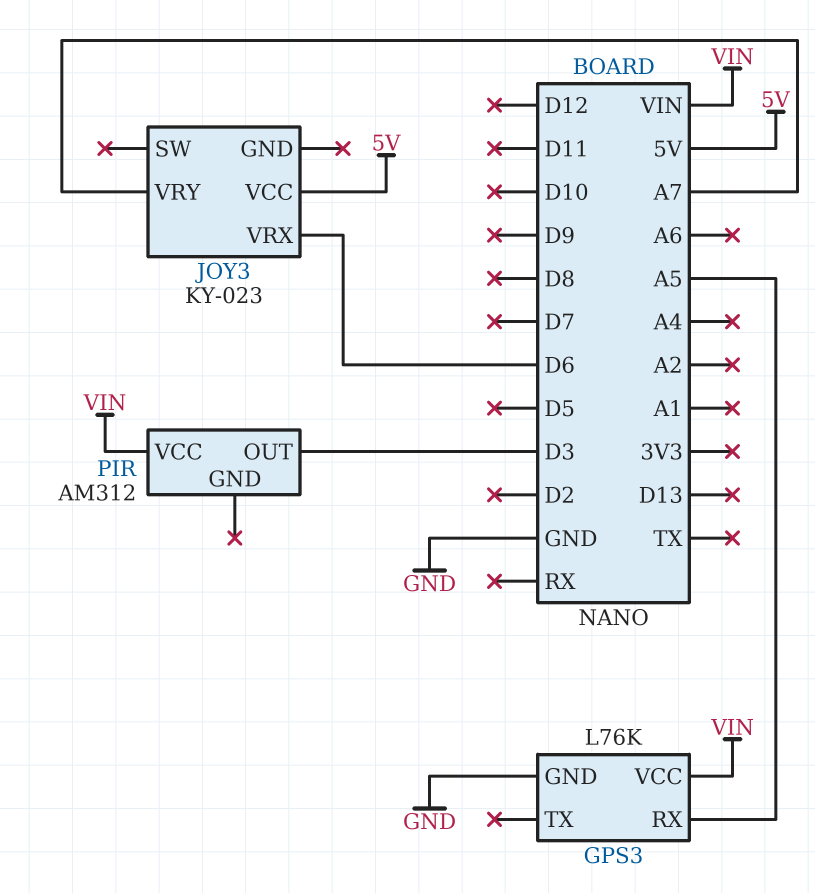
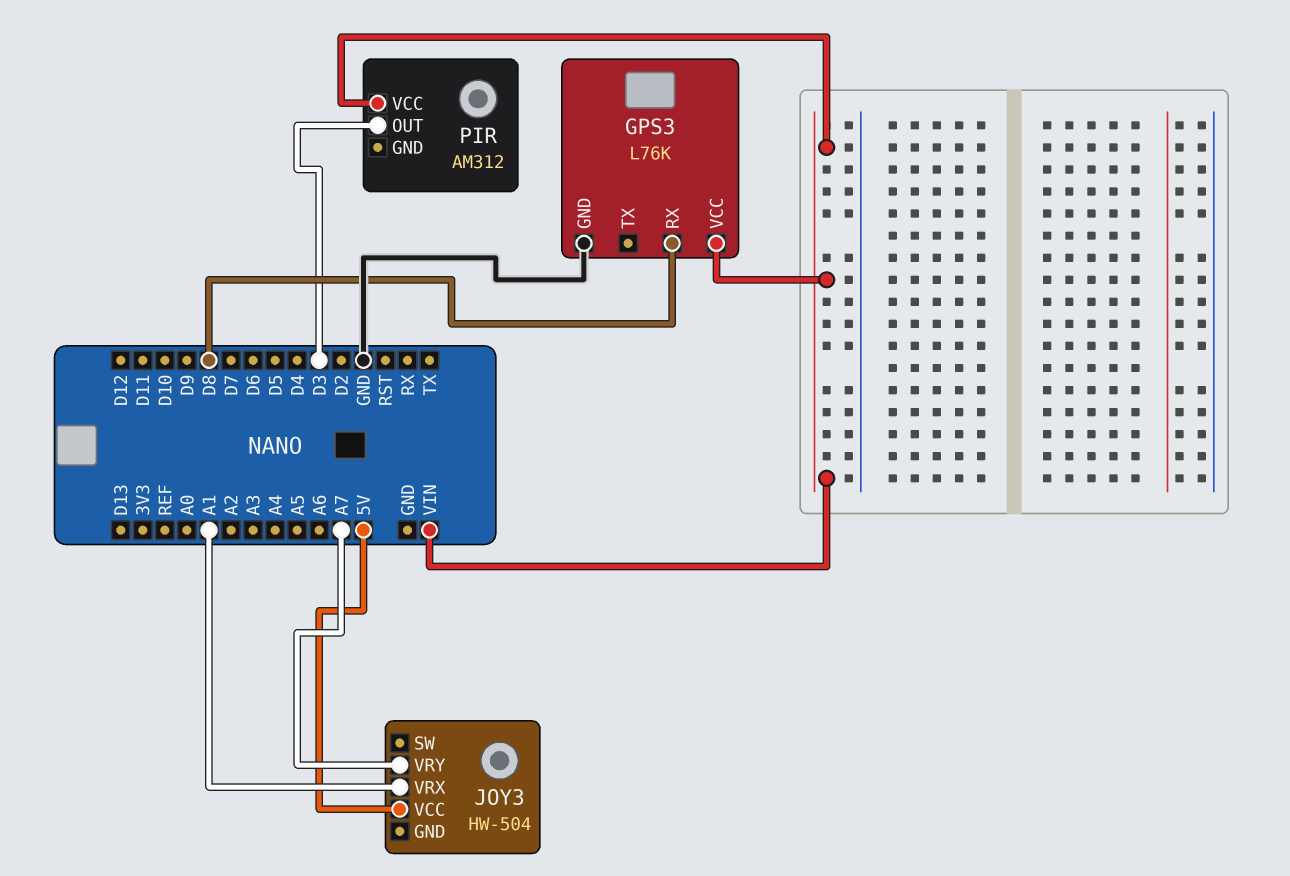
GPS3 pin RX: A5 -> D8
JOY3: KY-023 -> HW-504
JOY3 pin VRX: D6 -> A1

